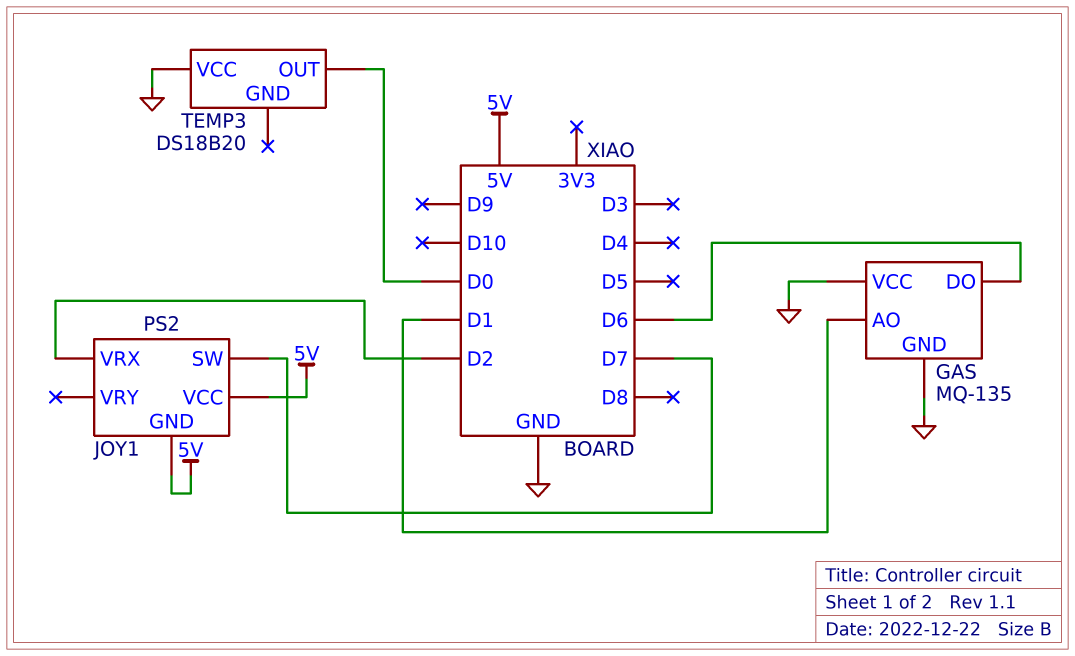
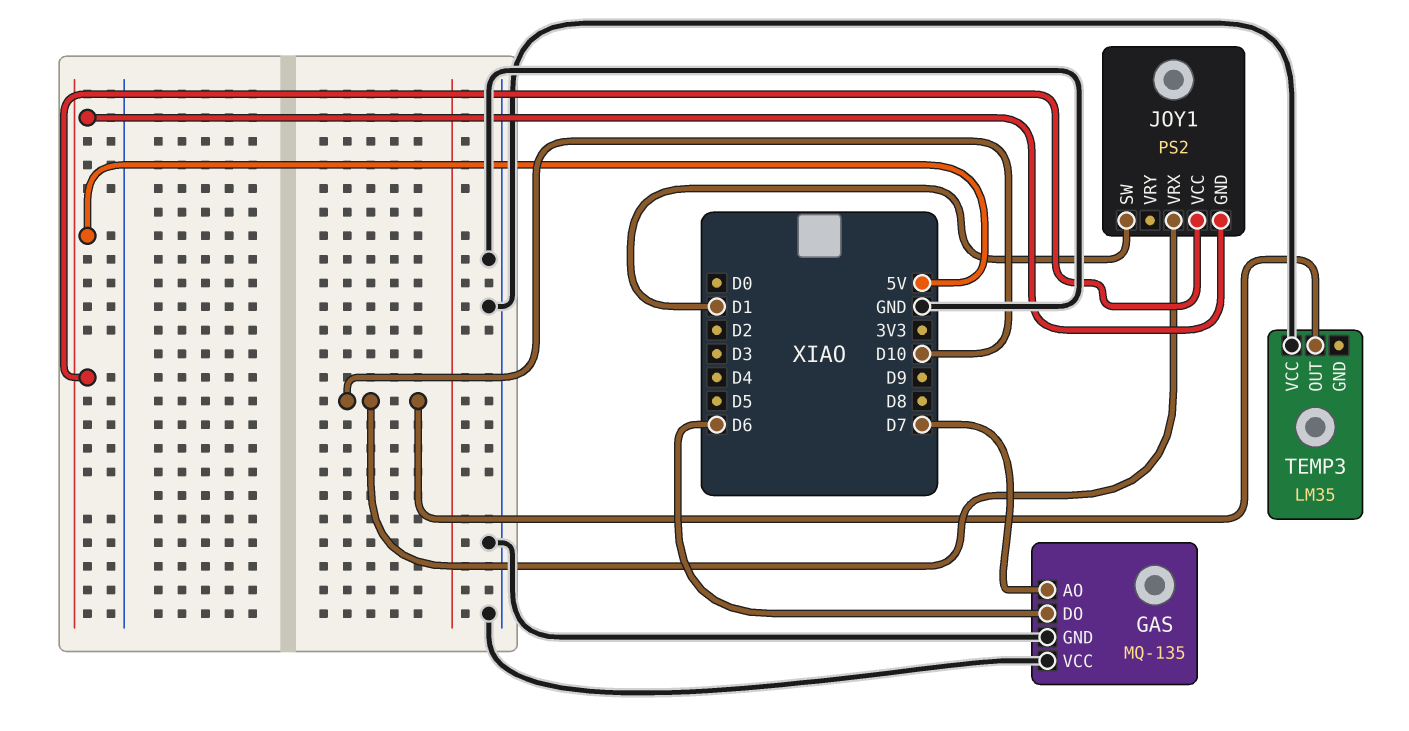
GAS pin AO: D1 -> D7
JOY1 pin SW: D7 -> D1
JOY1 pin VRX: D2 -> D10
TEMP3: DS18B20 -> LM35
TEMP3 pin OUT: D0 -> D10

